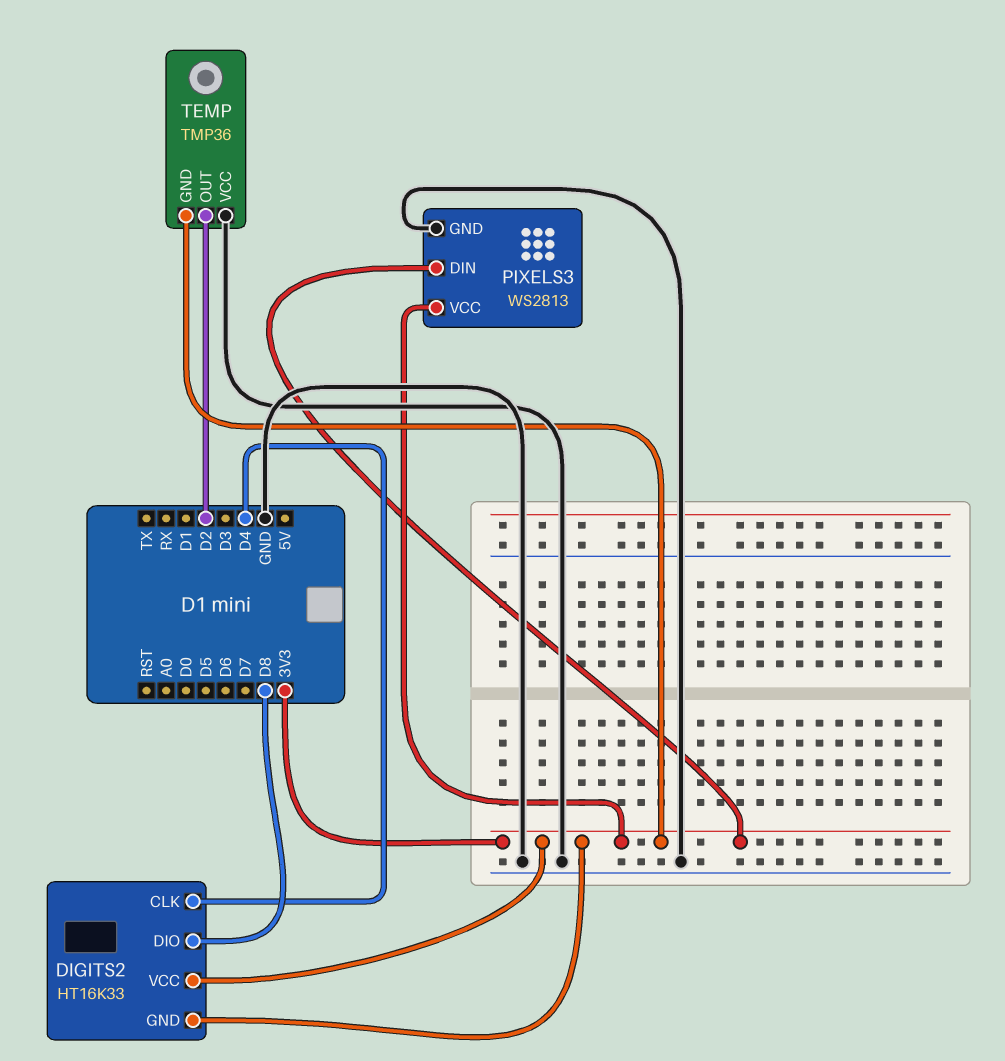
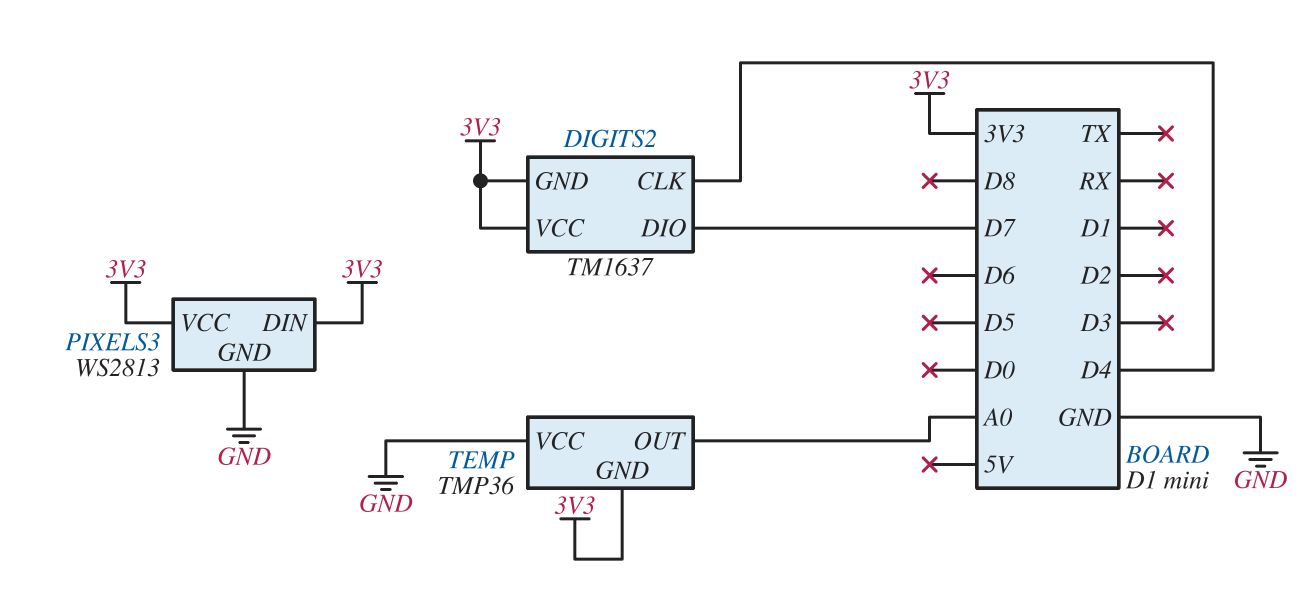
DIGITS2: HT16K33 -> TM1637
DIGITS2 pin DIO: D8 -> D7
TEMP pin OUT: D2 -> A0

